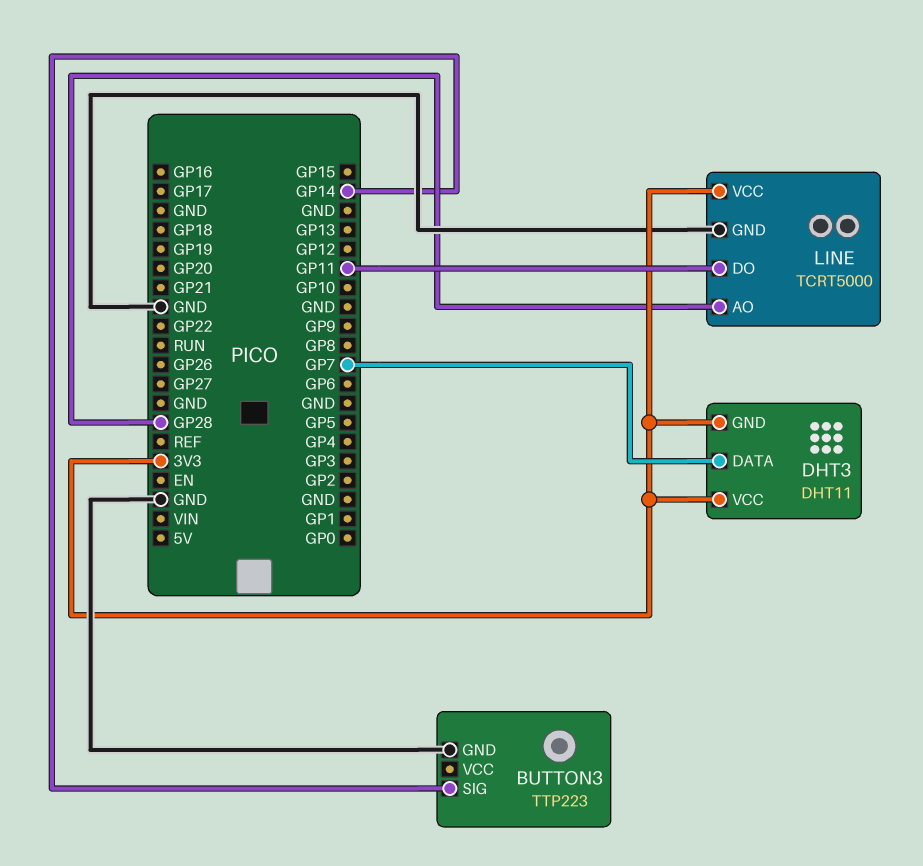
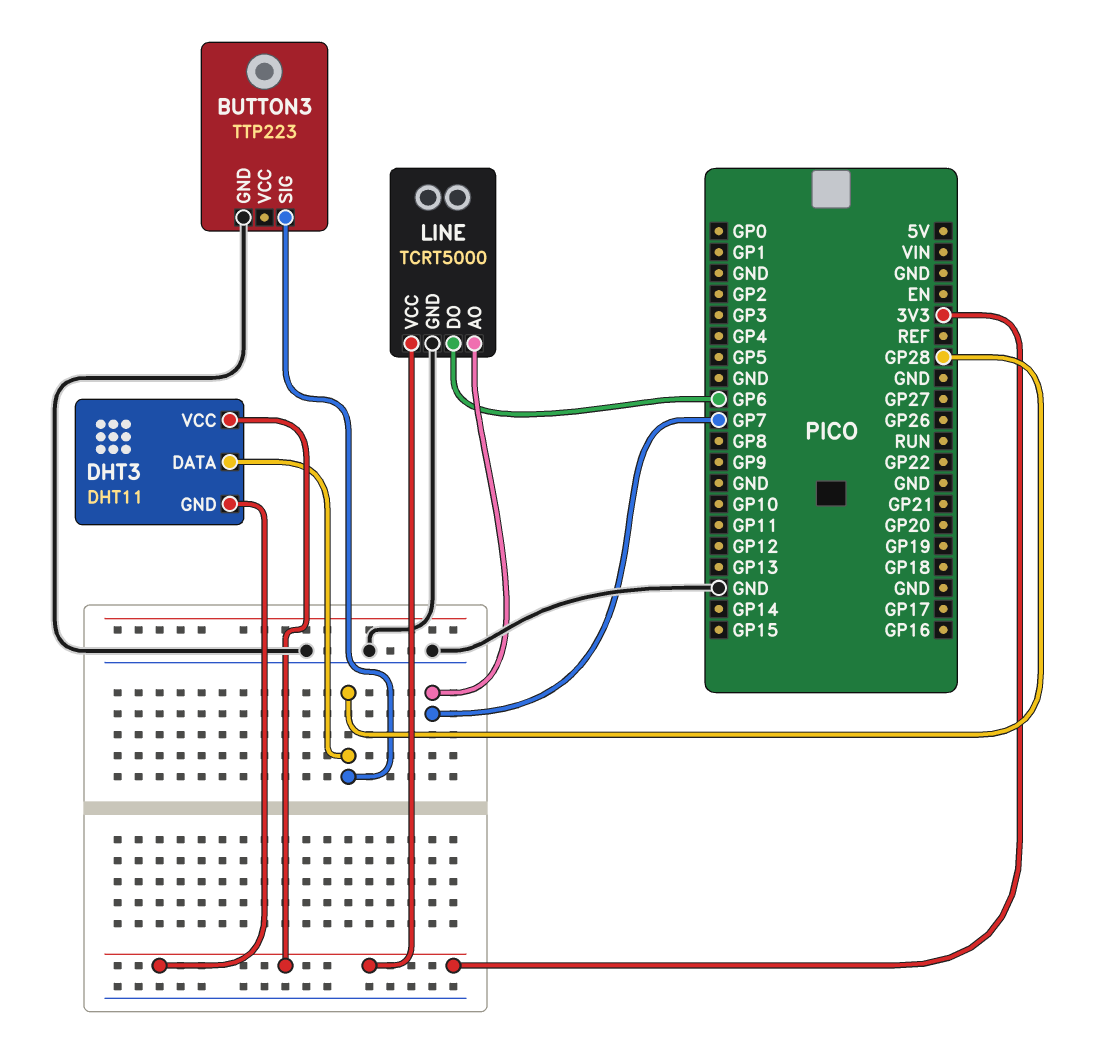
BUTTON3 pin SIG: GP14 -> GP28
DHT3 pin DATA: GP7 -> GP28
LINE pin AO: GP28 -> GP7
LINE pin DO: GP11 -> GP6

